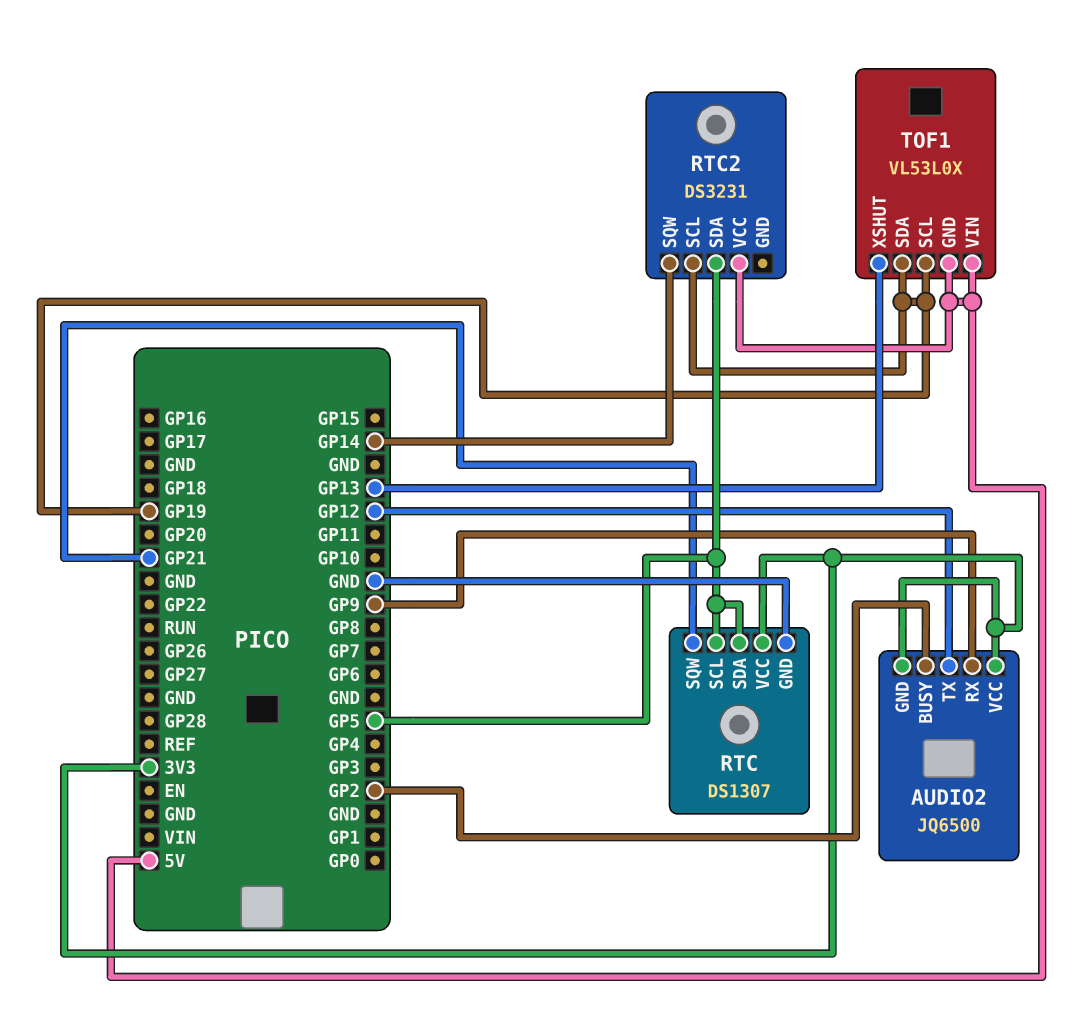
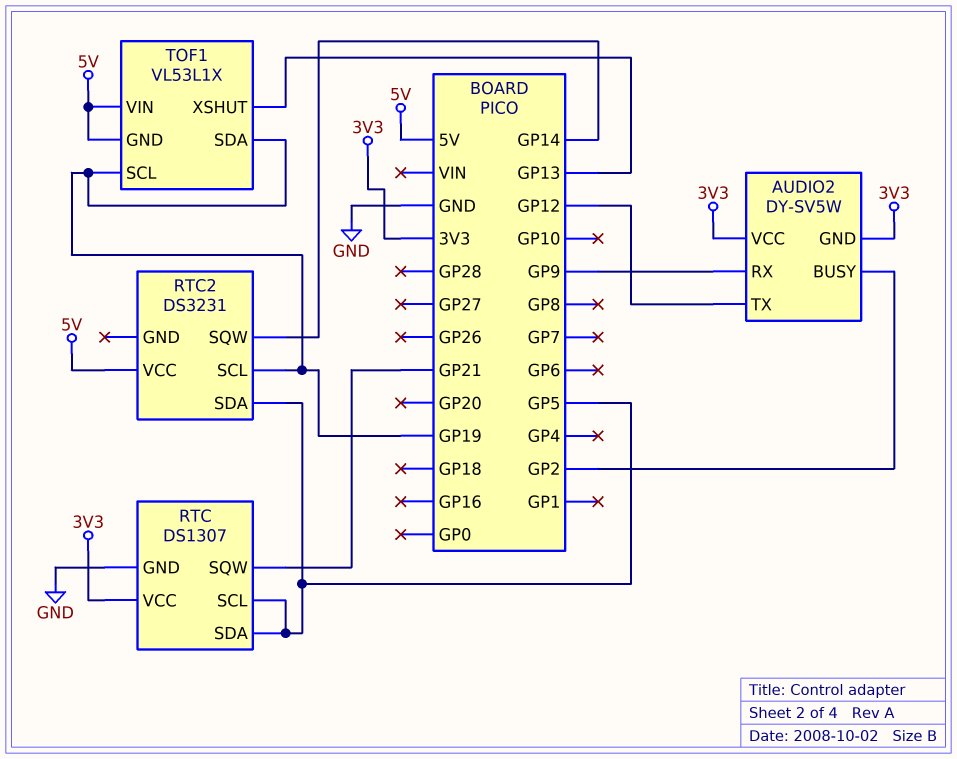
AUDIO2: JQ6500 -> DY-SV5W
TOF1: VL53L0X -> VL53L1X

